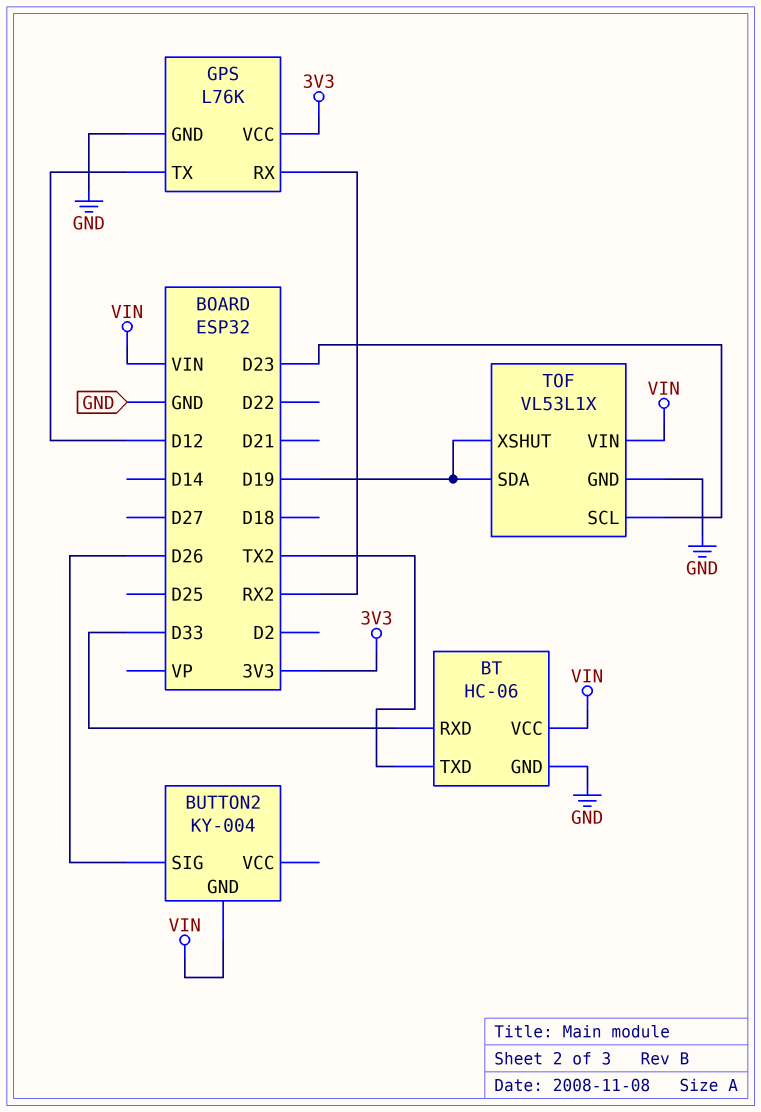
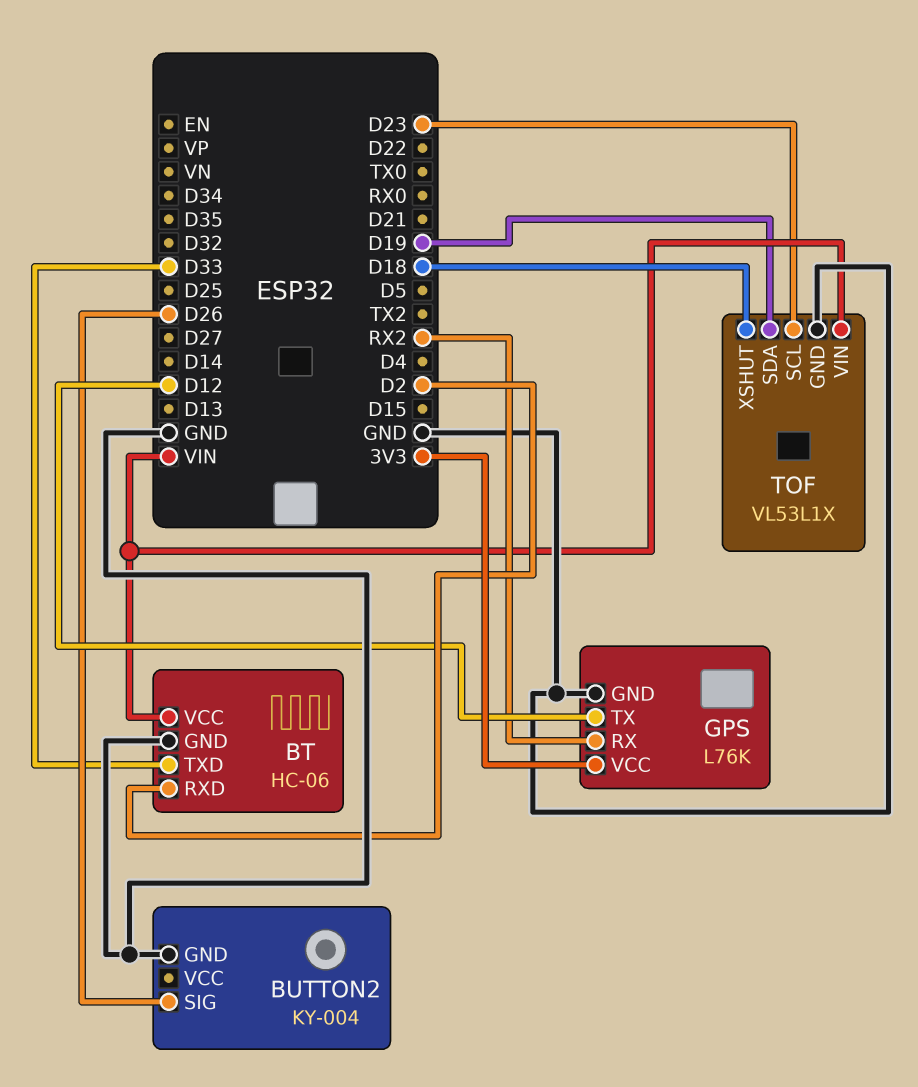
BT pin RXD: D33 -> D2
BT pin TXD: TX2 -> D33
BUTTON2 pin GND: VIN -> GND
TOF pin XSHUT: D19 -> D18

